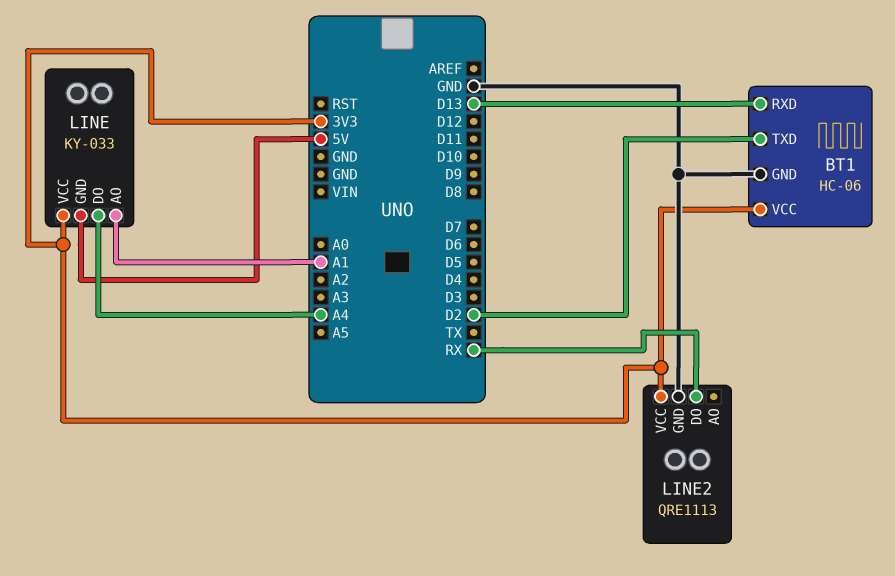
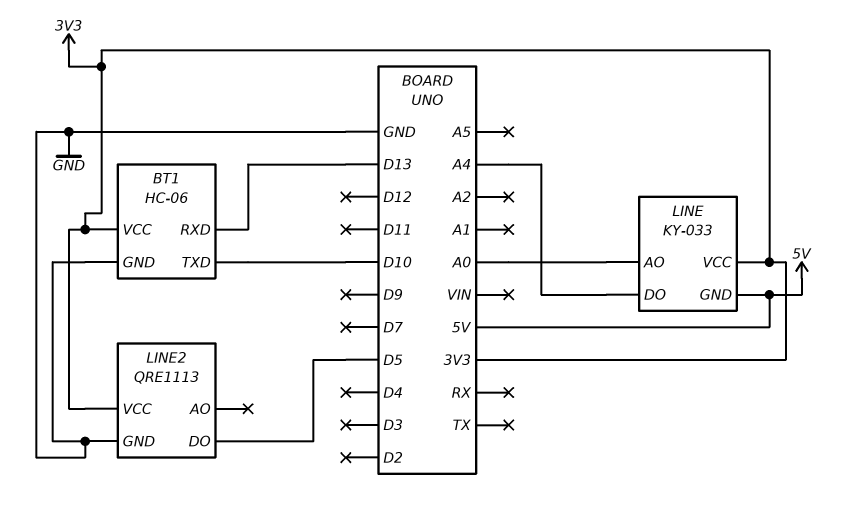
BT1 pin TXD: D2 -> D10
LINE pin AO: A1 -> A0
LINE2 pin DO: RX -> D5

